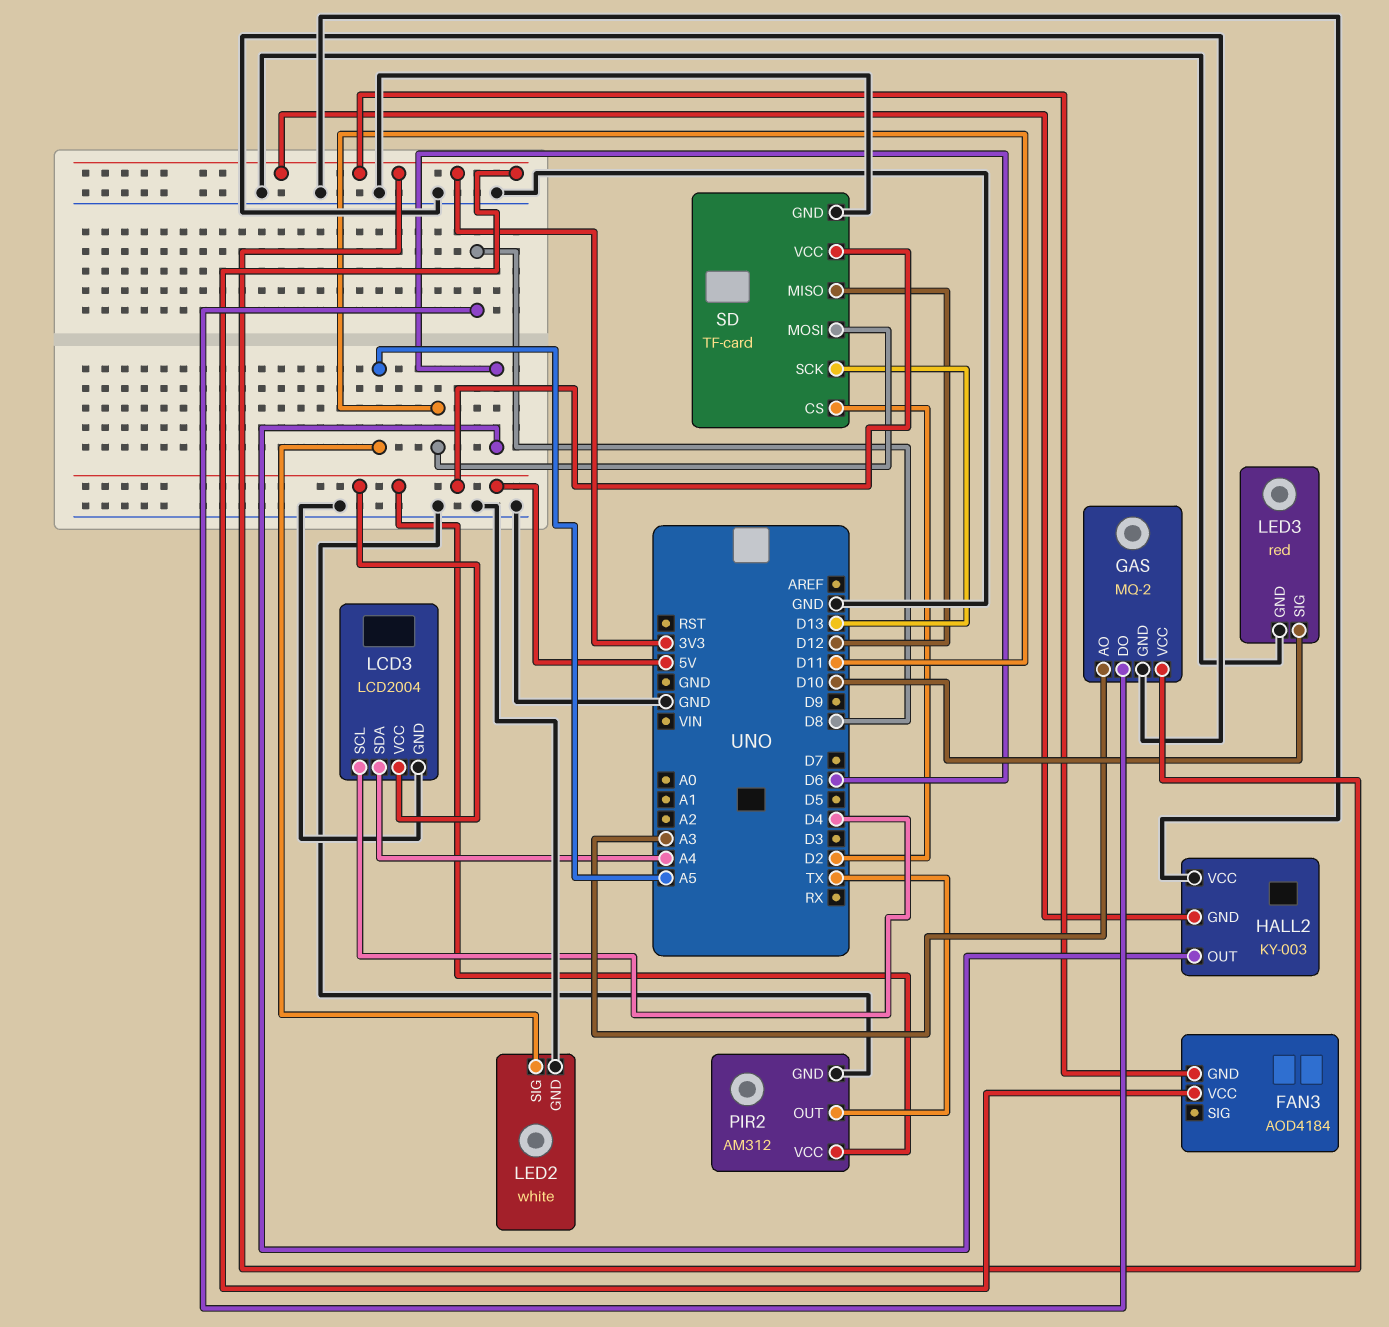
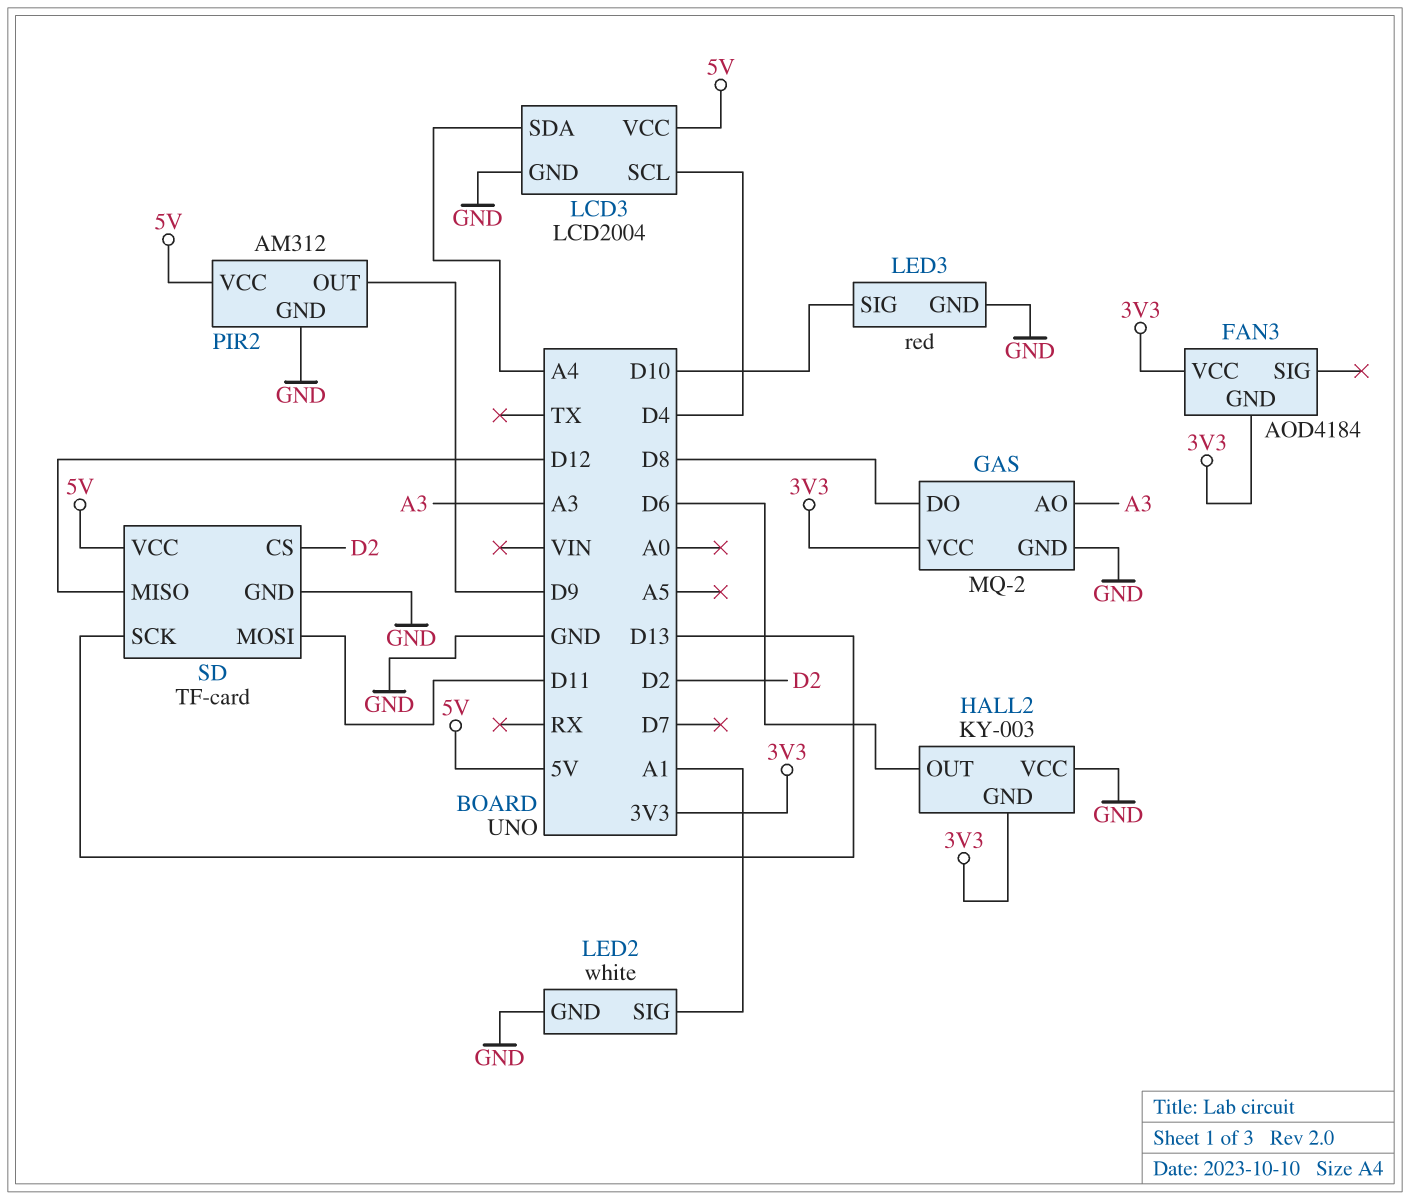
LED2 pin SIG: A5 -> A1
PIR2 pin OUT: TX -> D9

